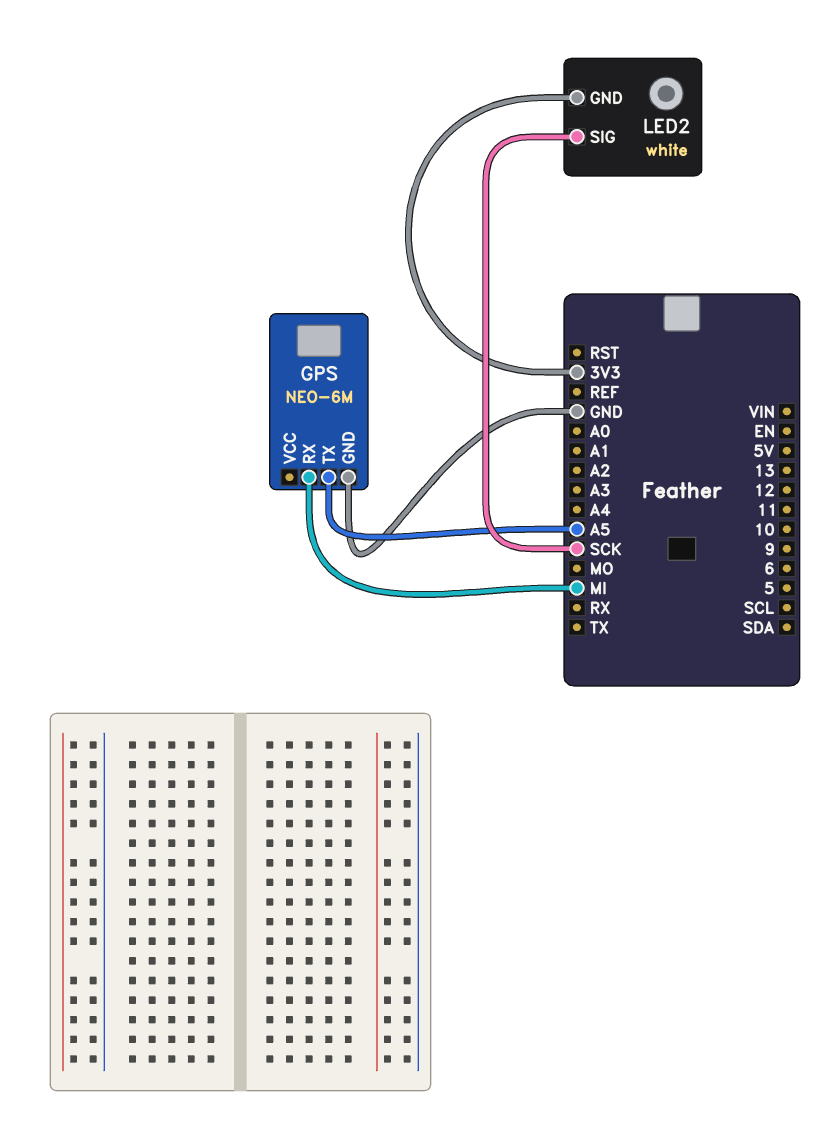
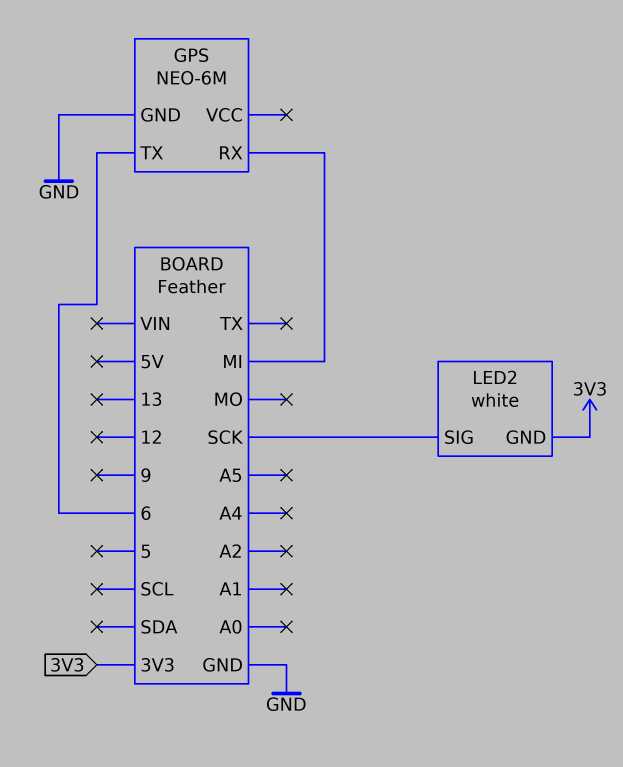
GPS pin TX: A5 -> 6

